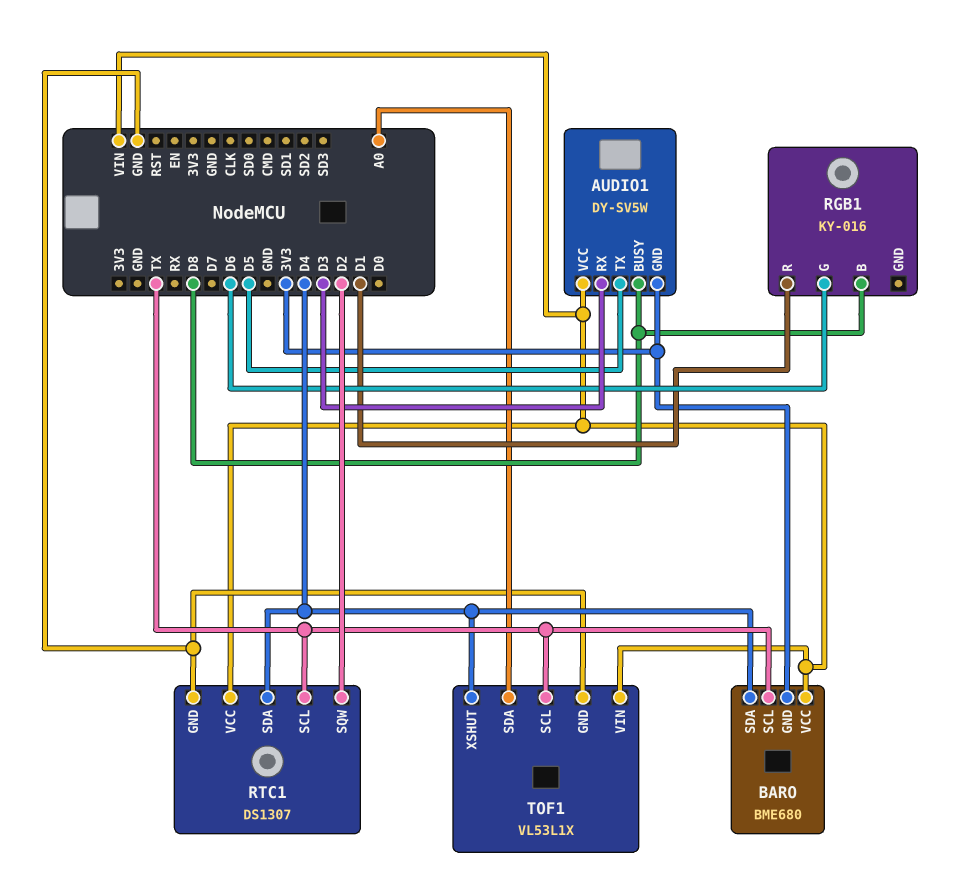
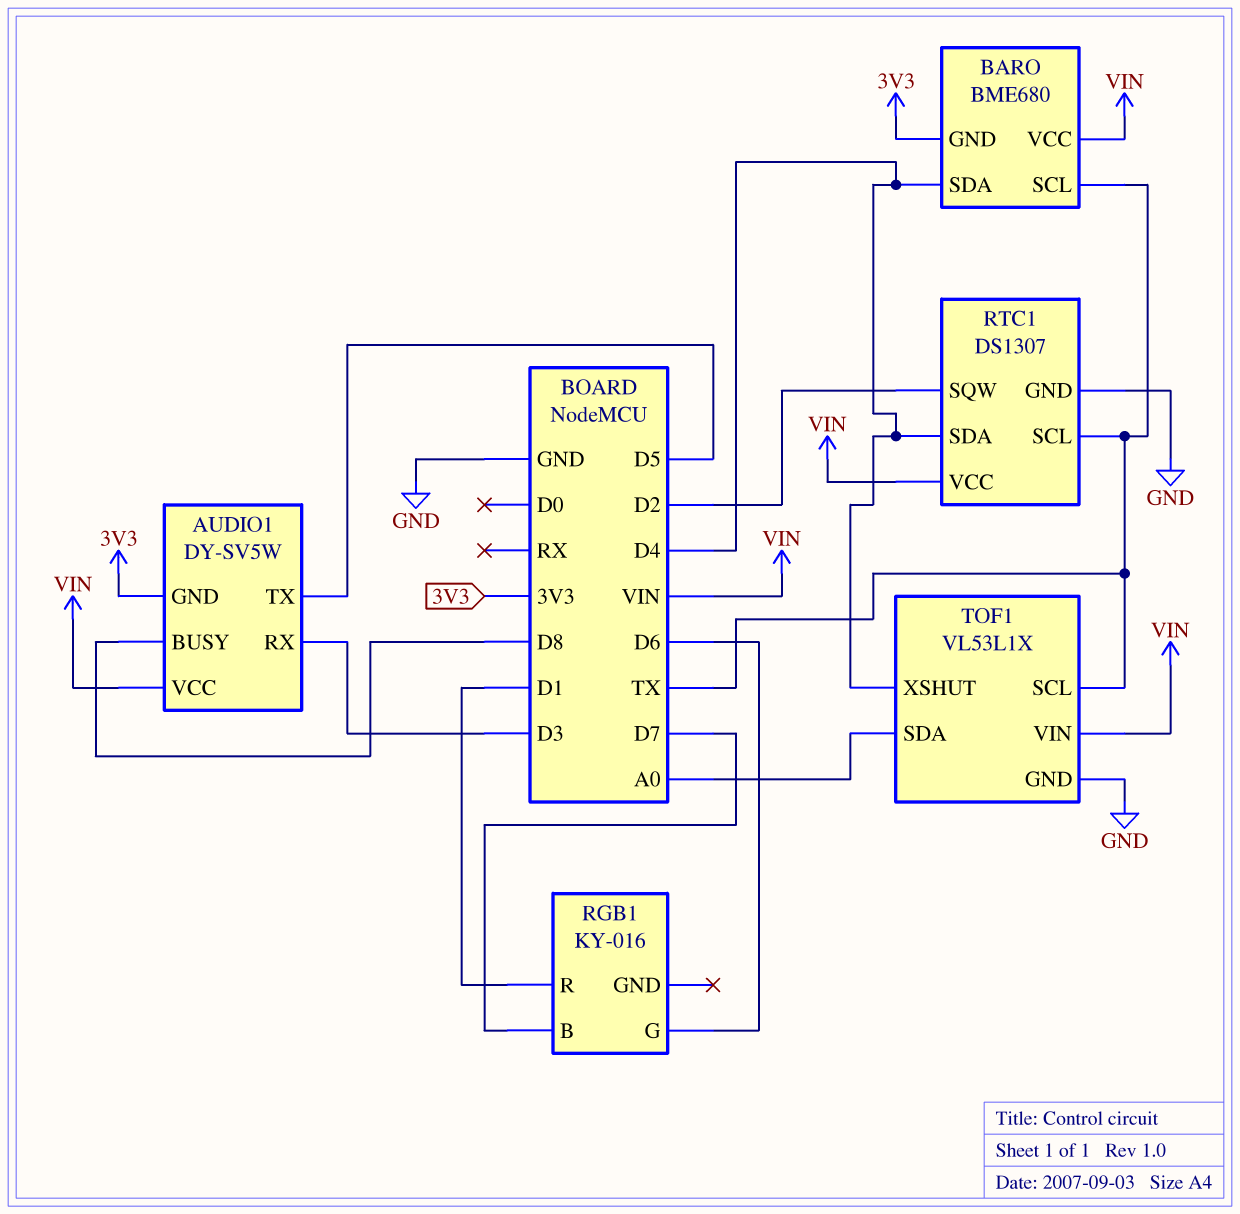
RGB1 pin B: D8 -> D7

